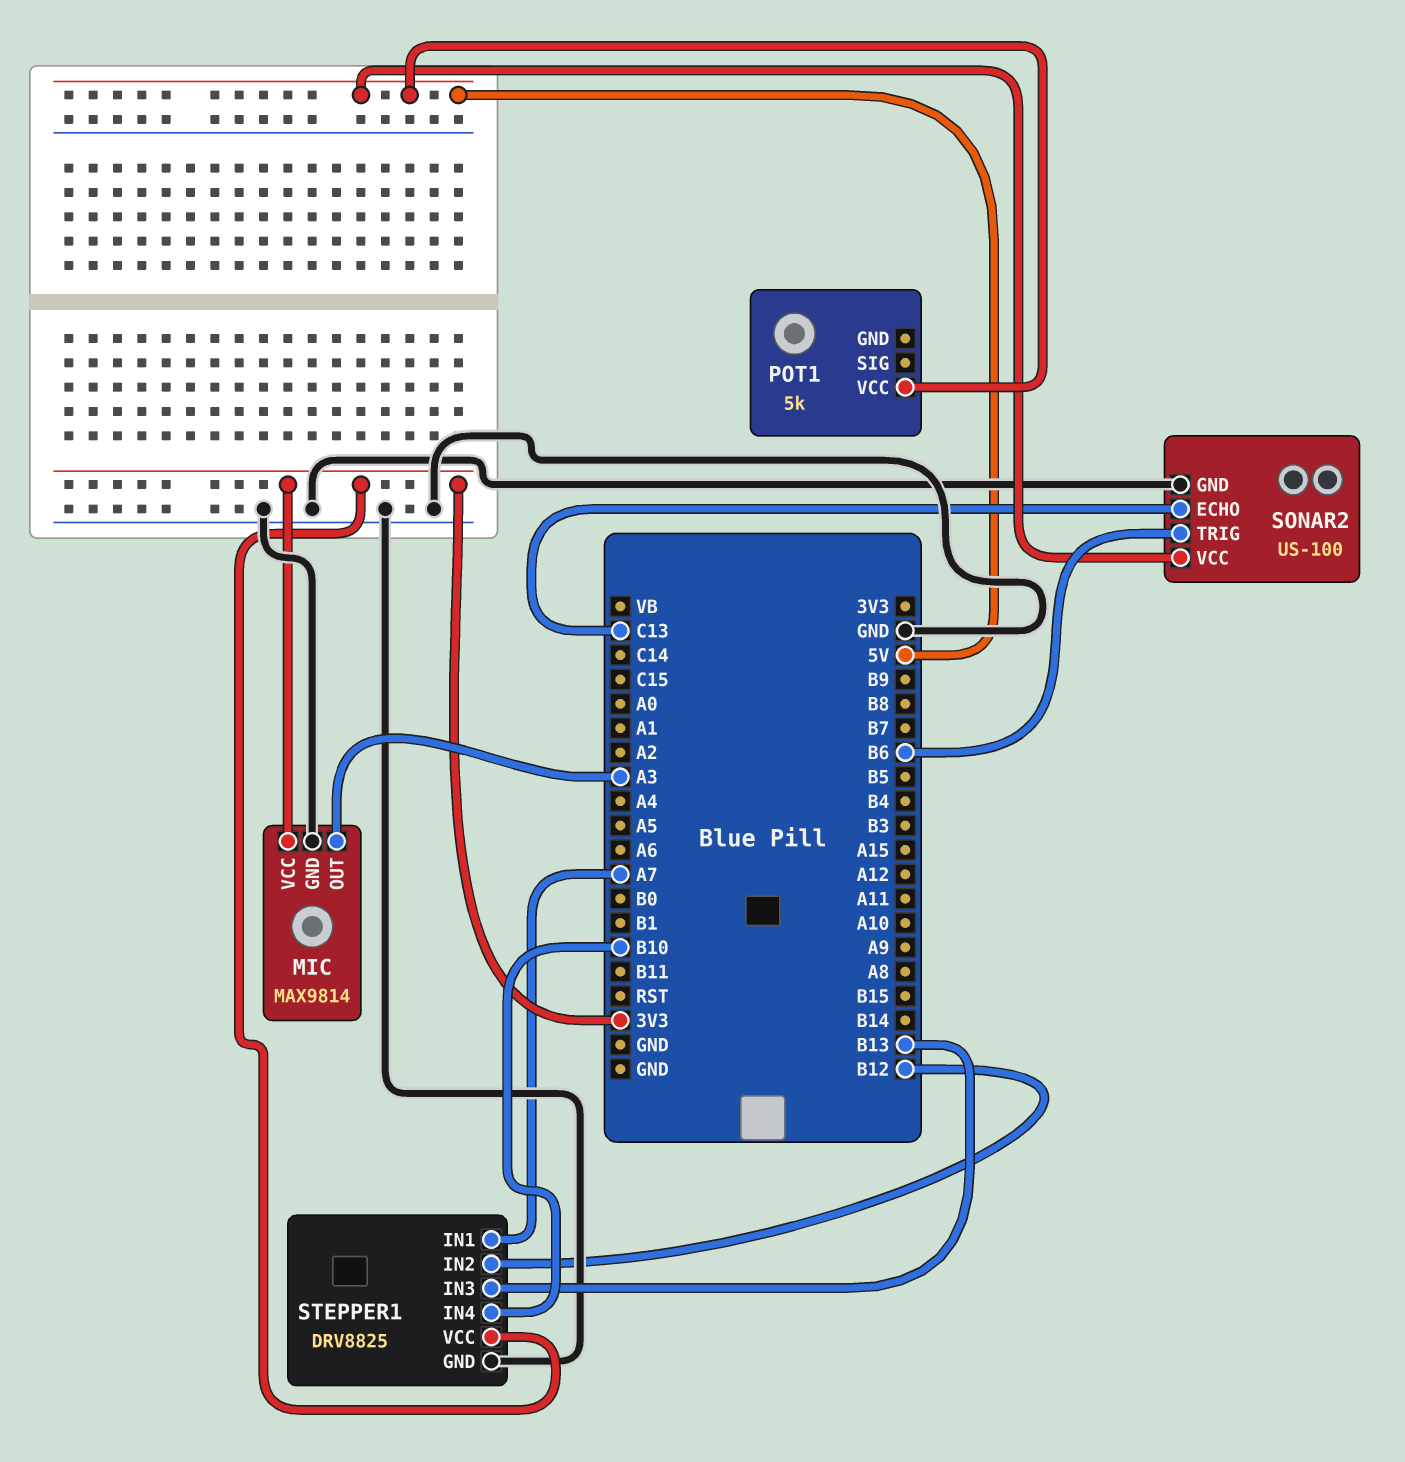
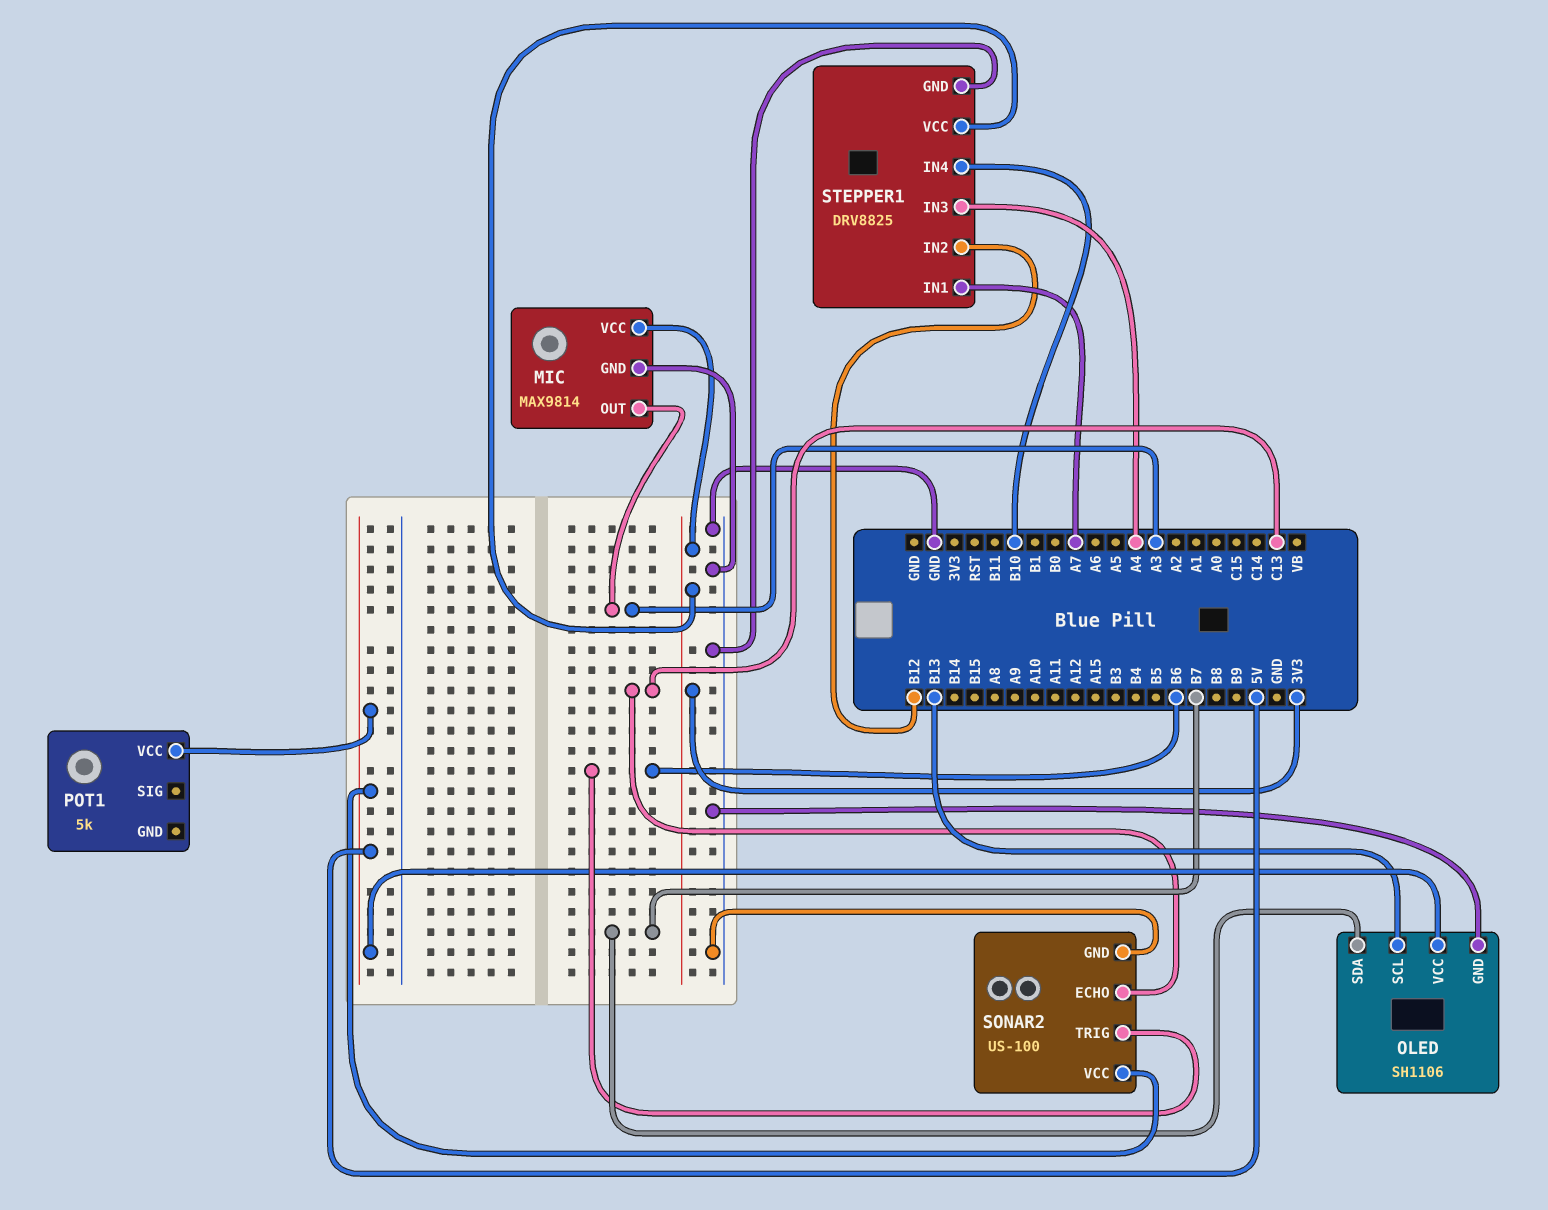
OLED: none -> SH1106
OLED pin GND: none -> GND
OLED pin SCL: none -> B13
OLED pin SDA: none -> B7
OLED pin VCC: none -> 5V
STEPPER1 pin IN3: B13 -> A4

